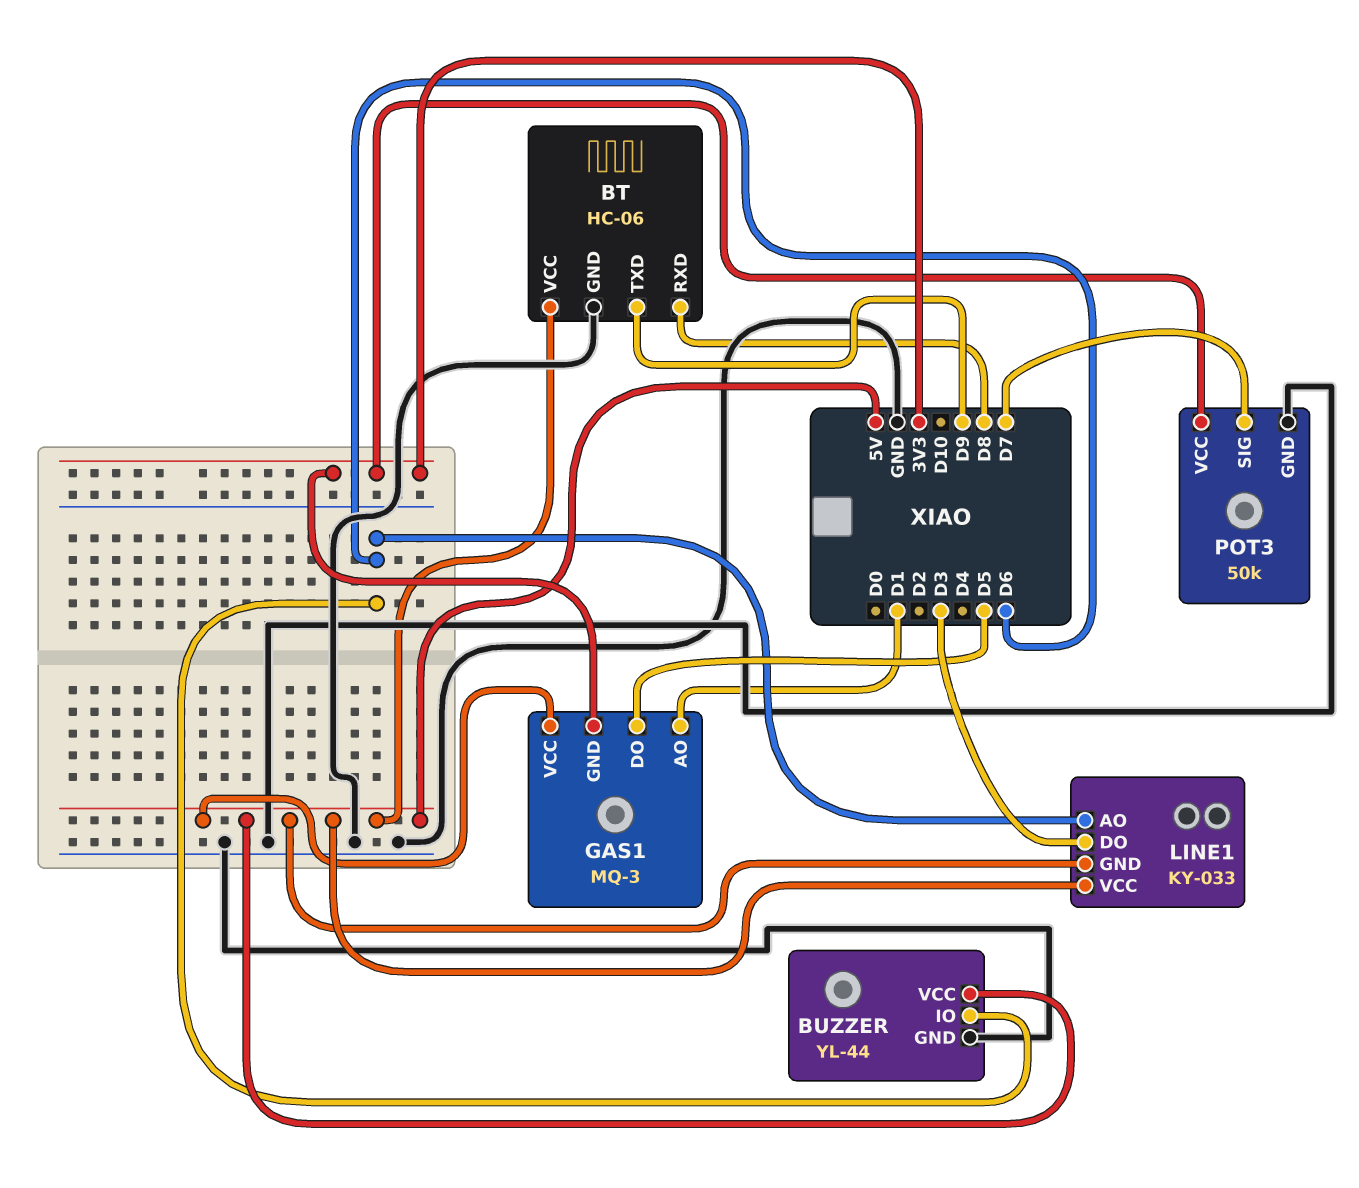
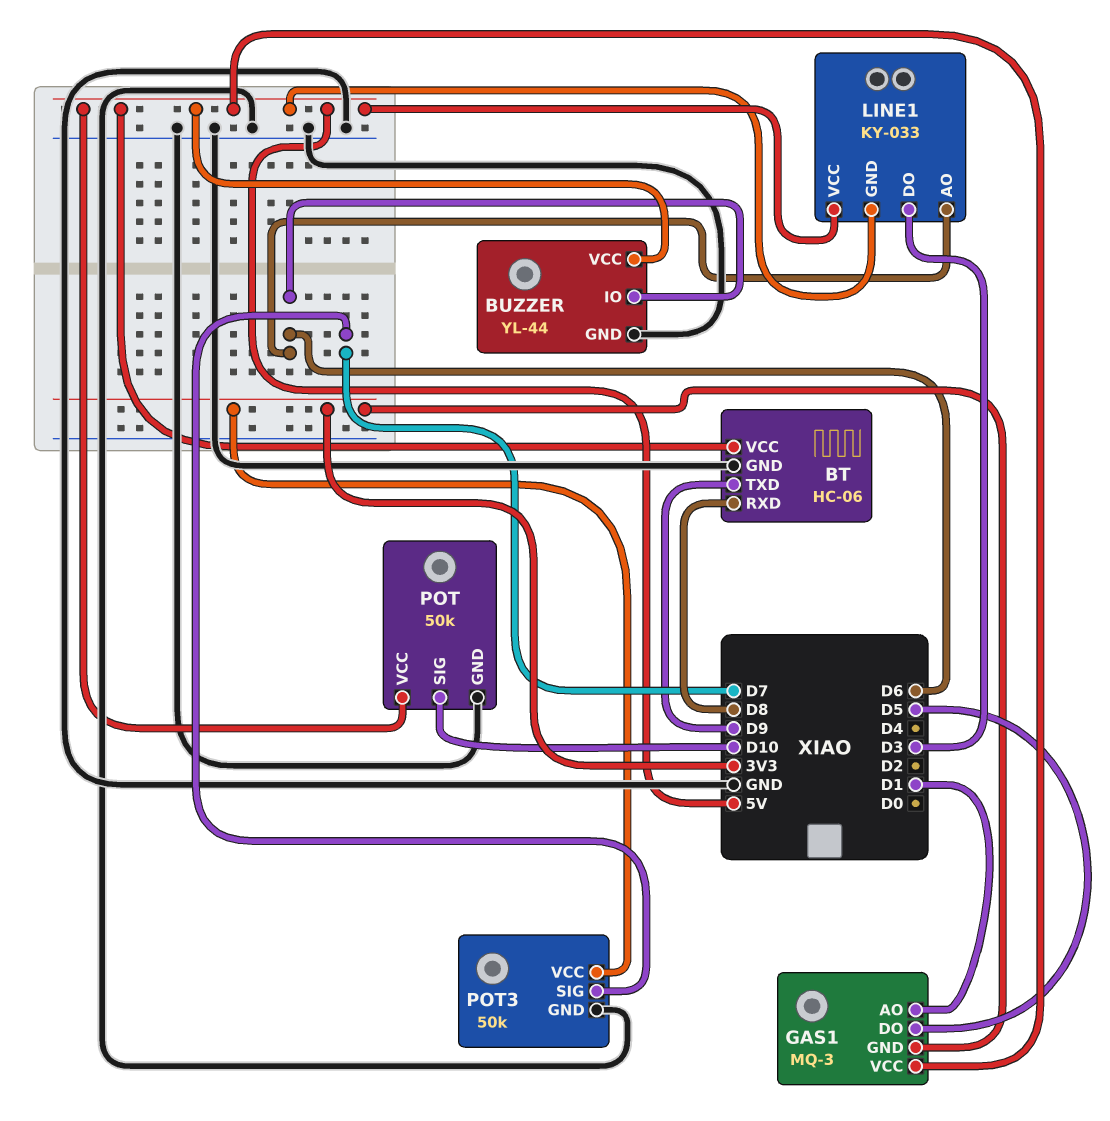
POT: none -> 50k
POT pin GND: none -> GND
POT pin SIG: none -> D10
POT pin VCC: none -> 5V

